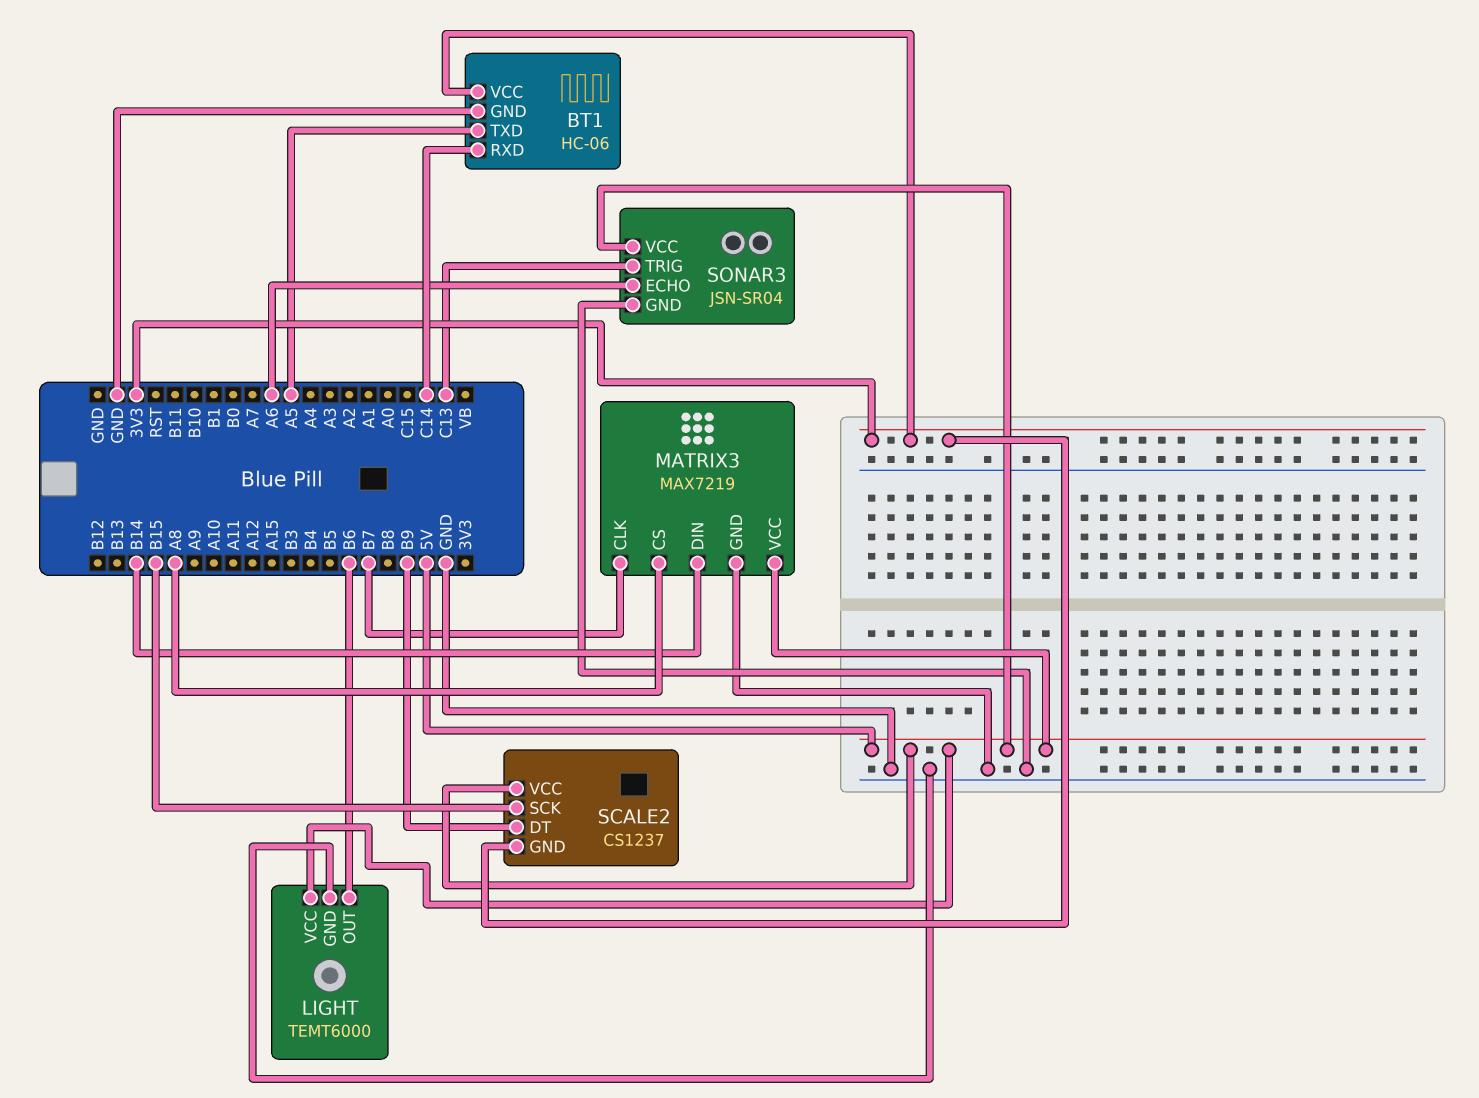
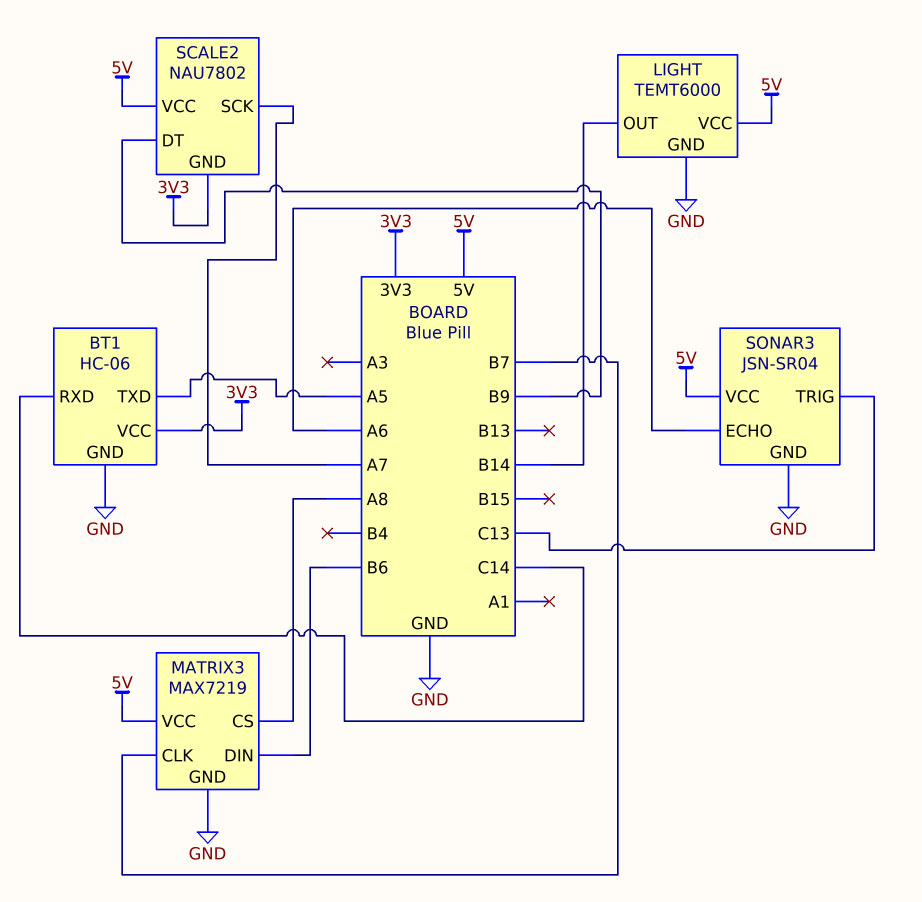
LIGHT pin OUT: B6 -> B14
MATRIX3 pin DIN: B14 -> B6
SCALE2: CS1237 -> NAU7802
SCALE2 pin SCK: B15 -> A7

